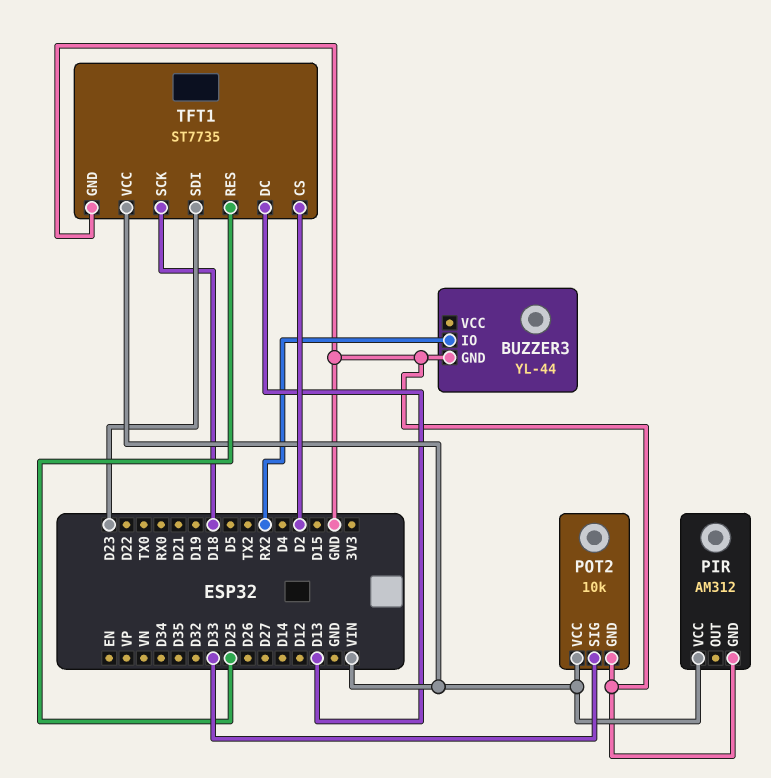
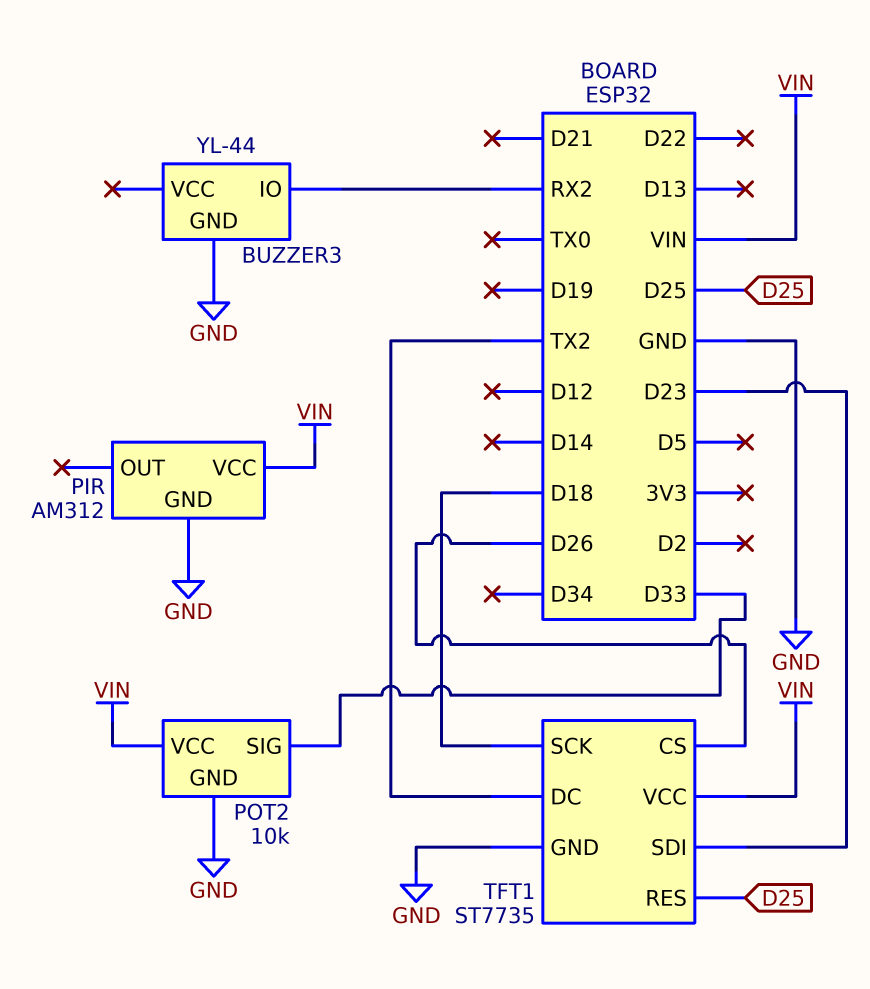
TFT1 pin CS: D2 -> D26
TFT1 pin DC: D13 -> TX2

